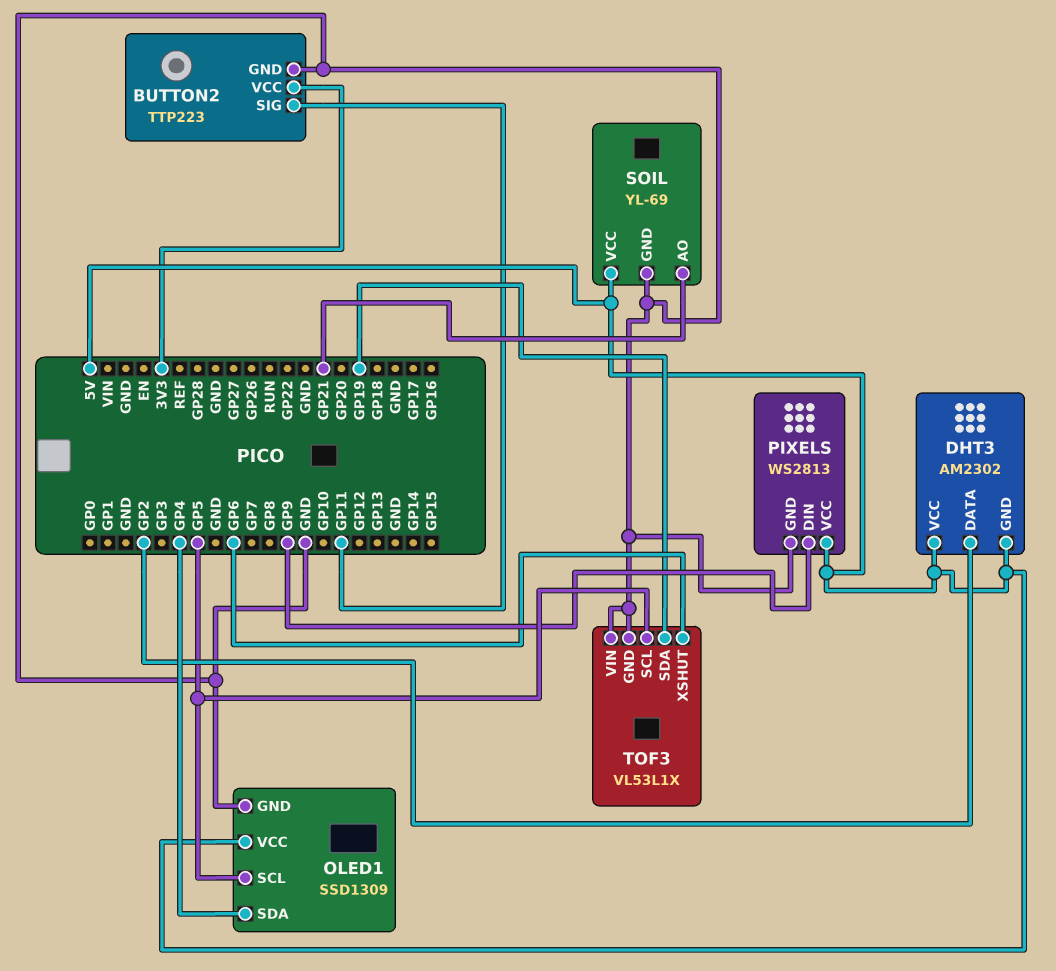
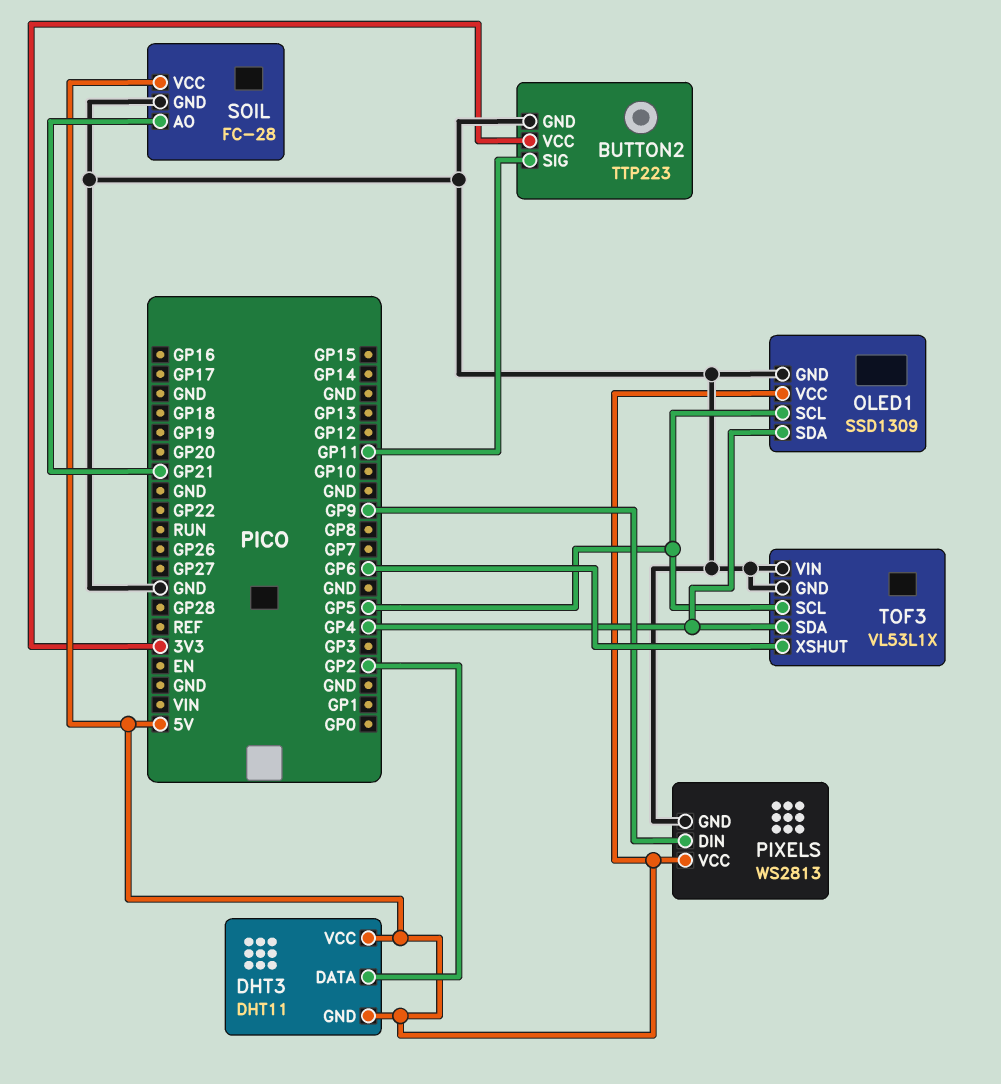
DHT3: AM2302 -> DHT11
SOIL: YL-69 -> FC-28
TOF3 pin SDA: GP19 -> GP4

